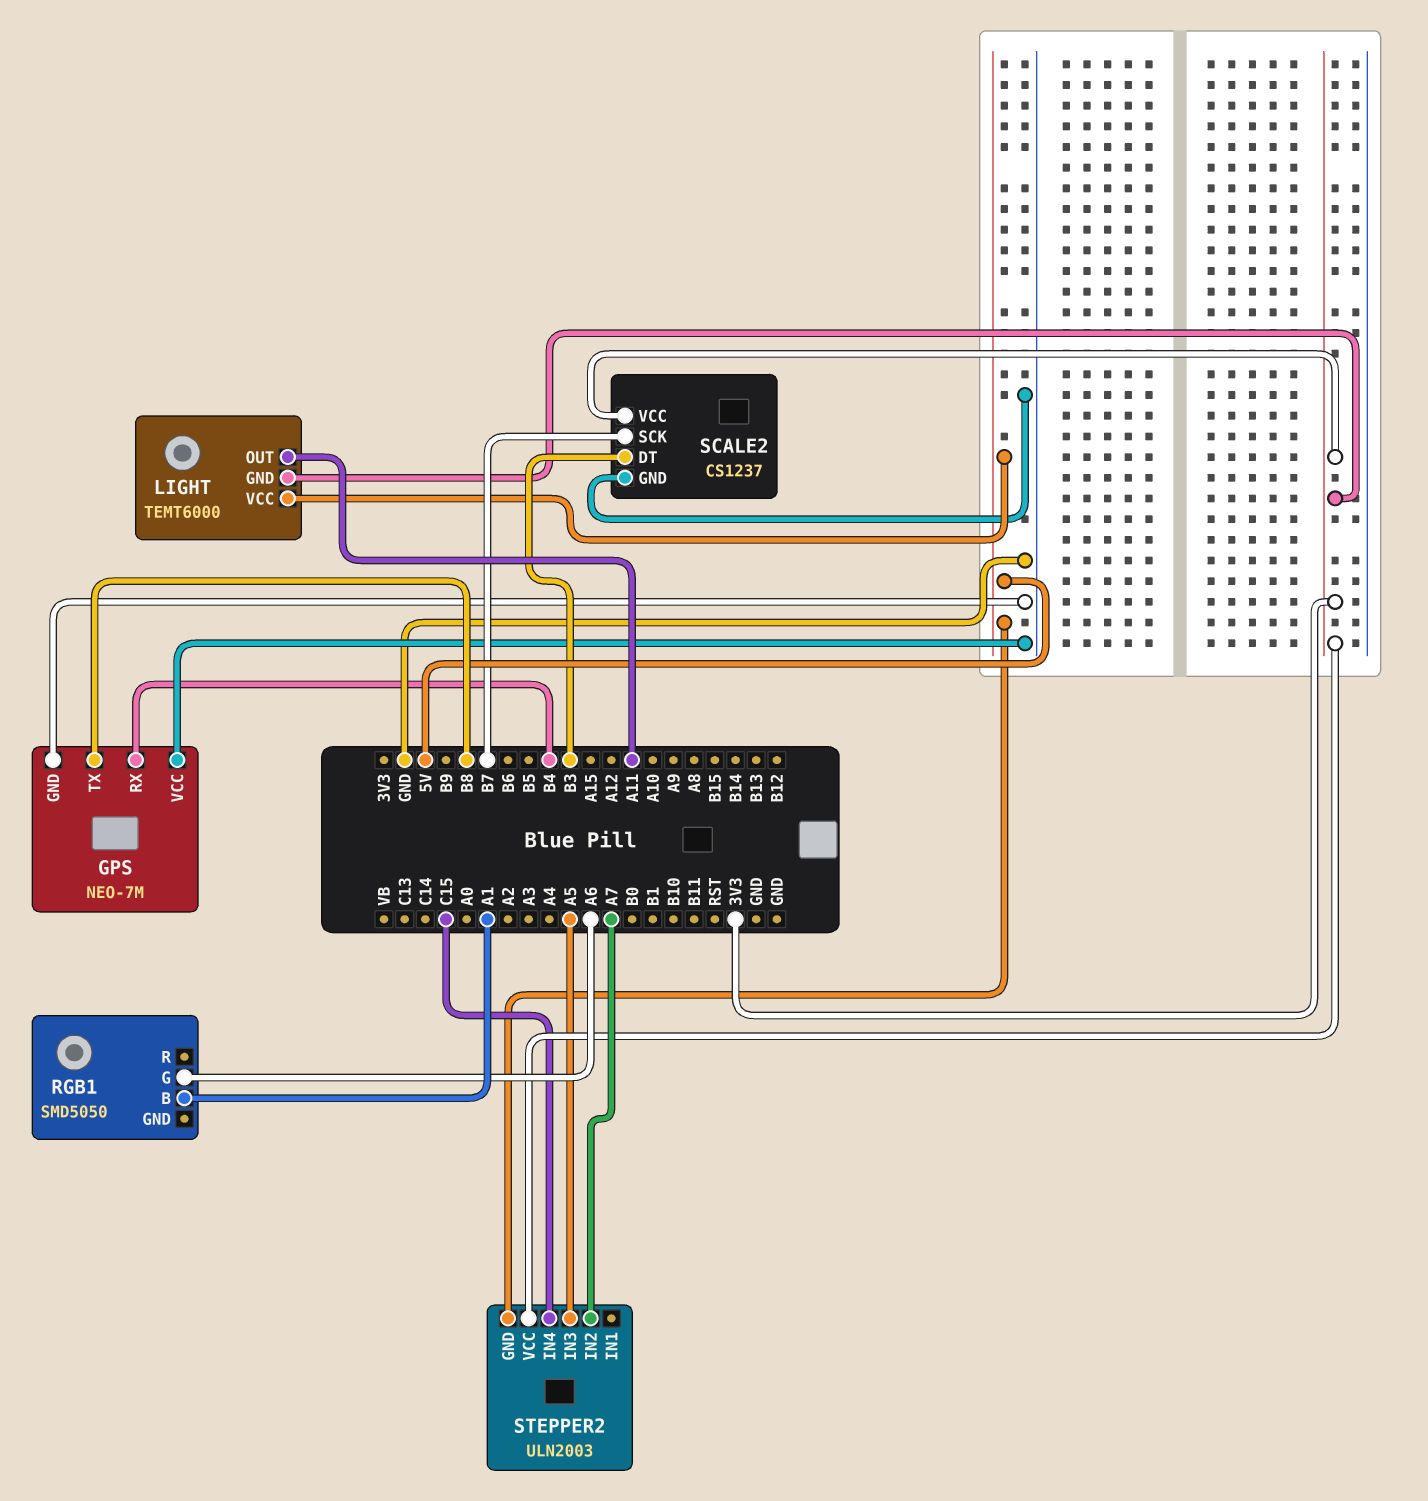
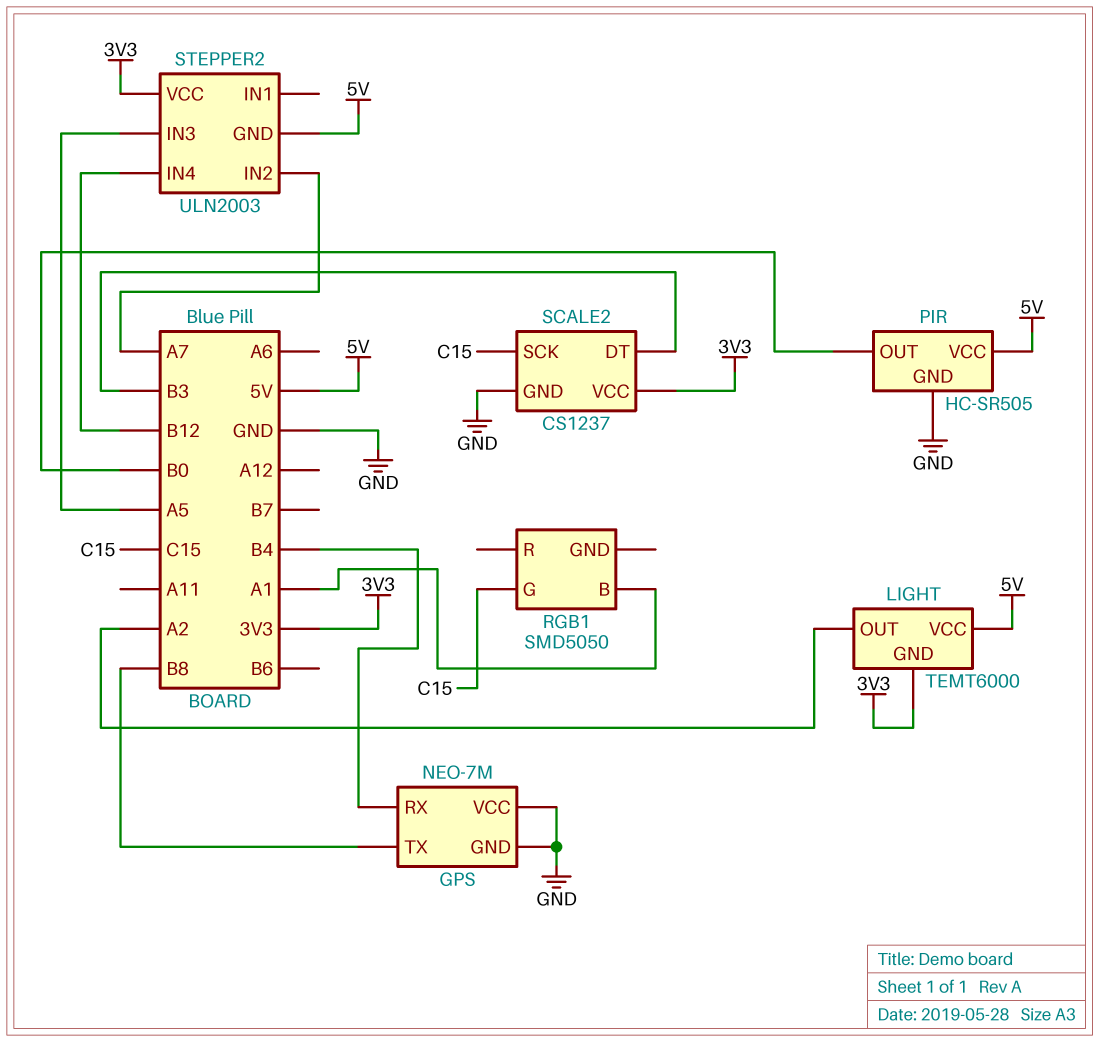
LIGHT pin OUT: A11 -> A2
PIR: none -> HC-SR505
PIR pin GND: none -> GND
PIR pin OUT: none -> B0
PIR pin VCC: none -> 5V
RGB1 pin G: A6 -> C15
SCALE2 pin SCK: B7 -> C15
STEPPER2 pin IN4: C15 -> B12

